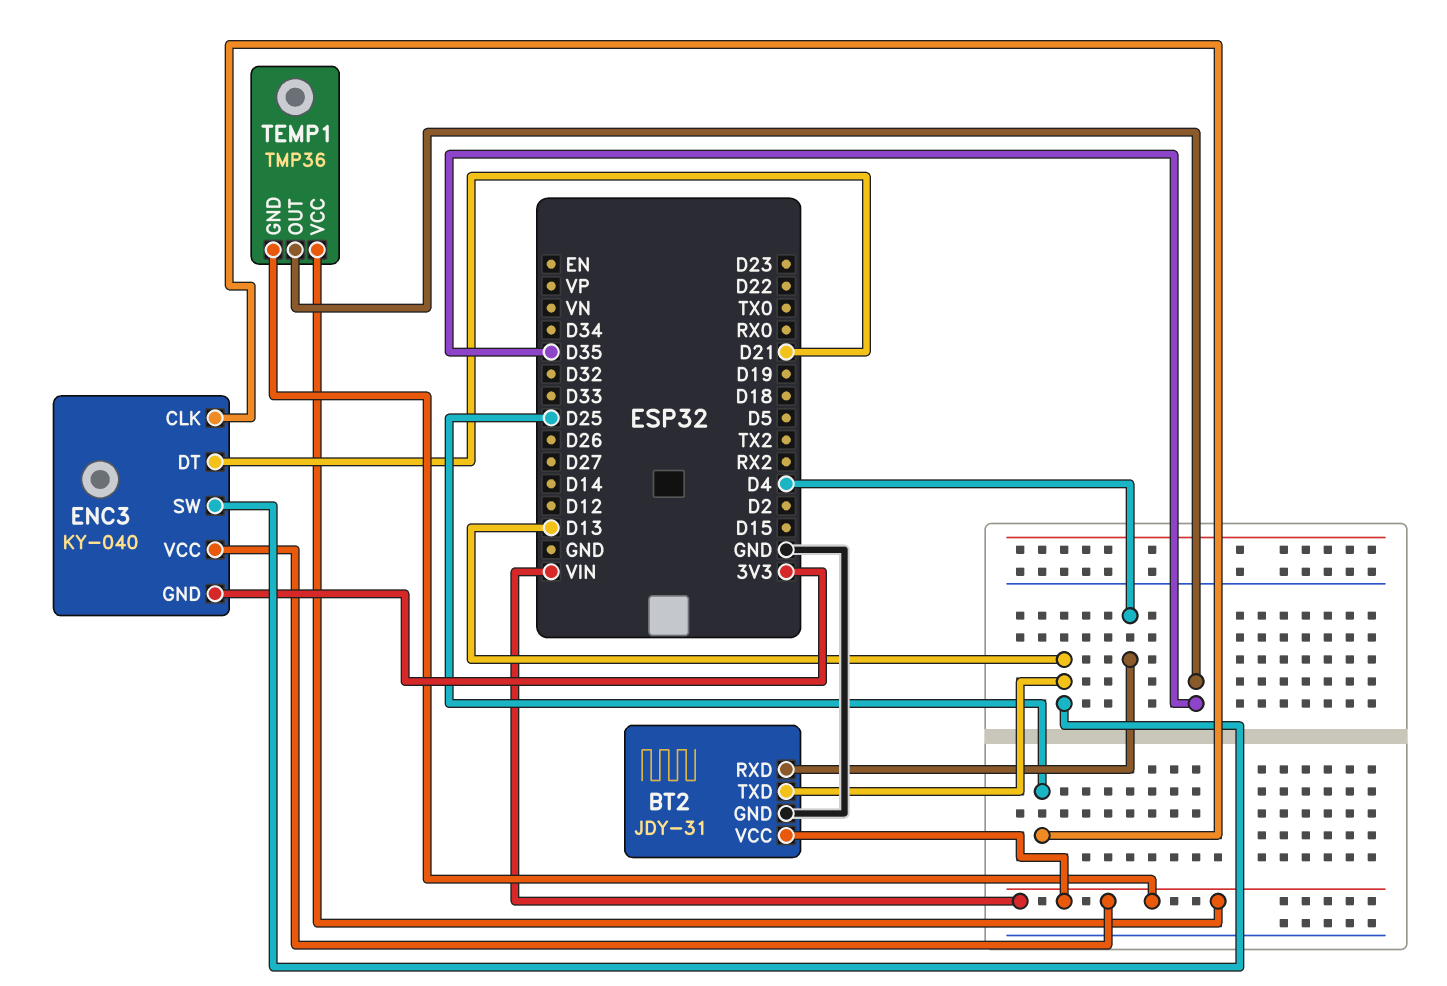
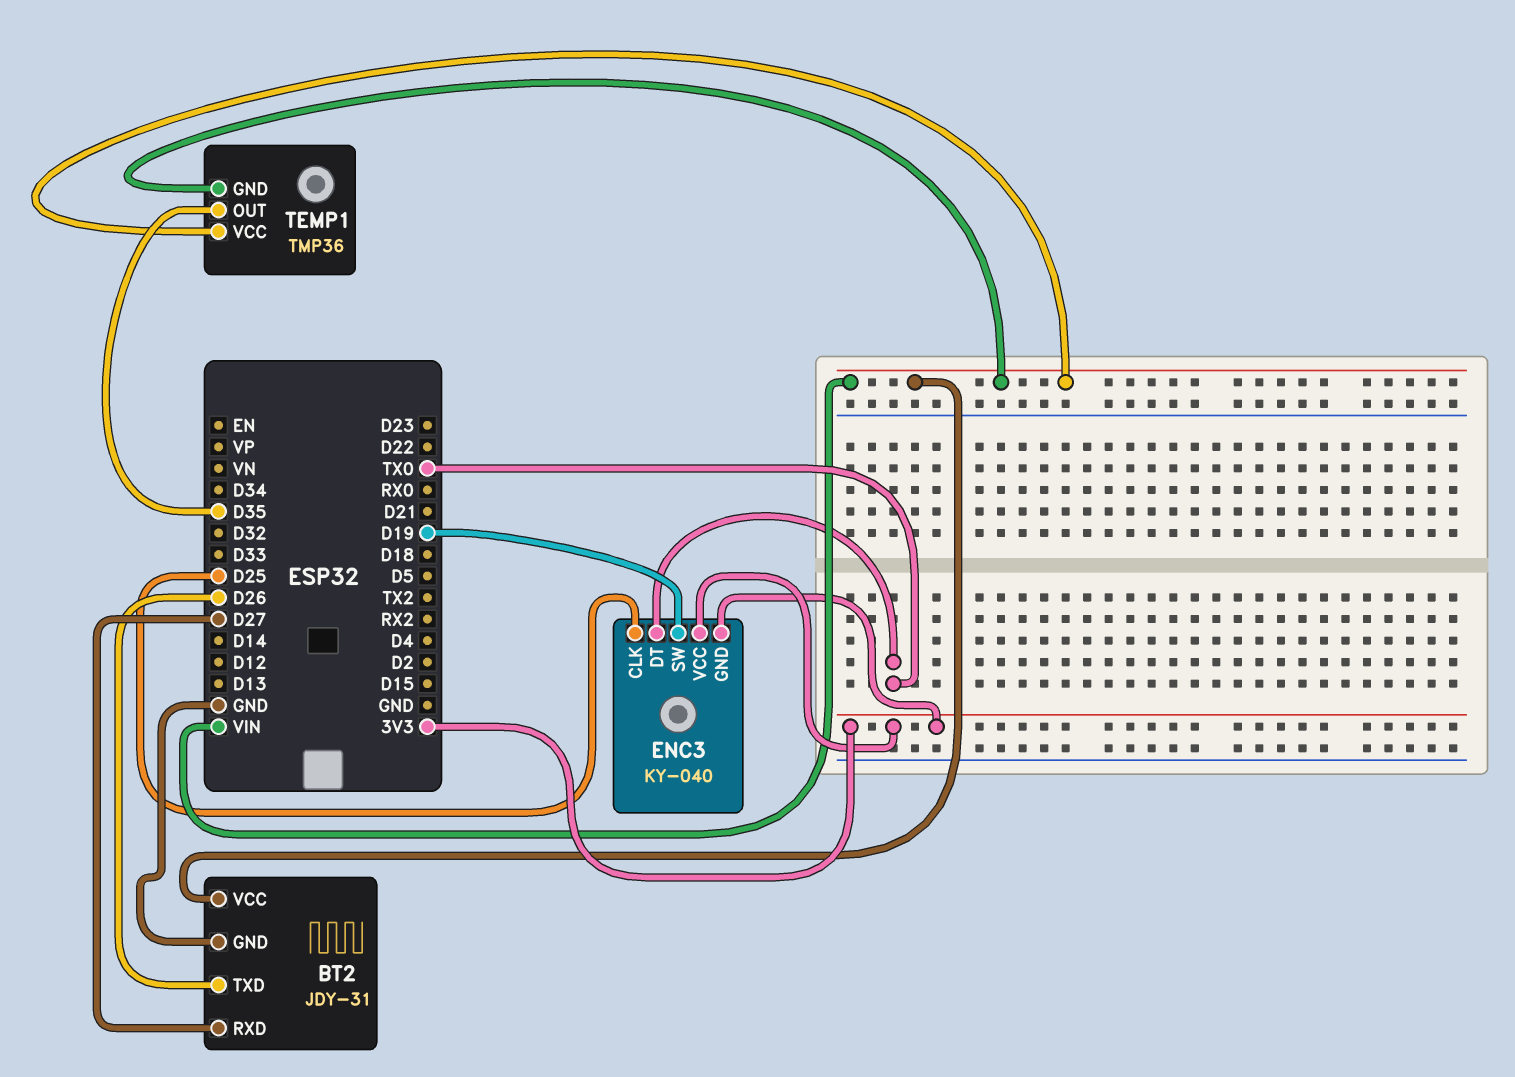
BT2 pin RXD: D4 -> D27
BT2 pin TXD: D13 -> D26
ENC3 pin DT: D21 -> TX0
ENC3 pin SW: D13 -> D19
ENC3 pin VCC: VIN -> 3V3

